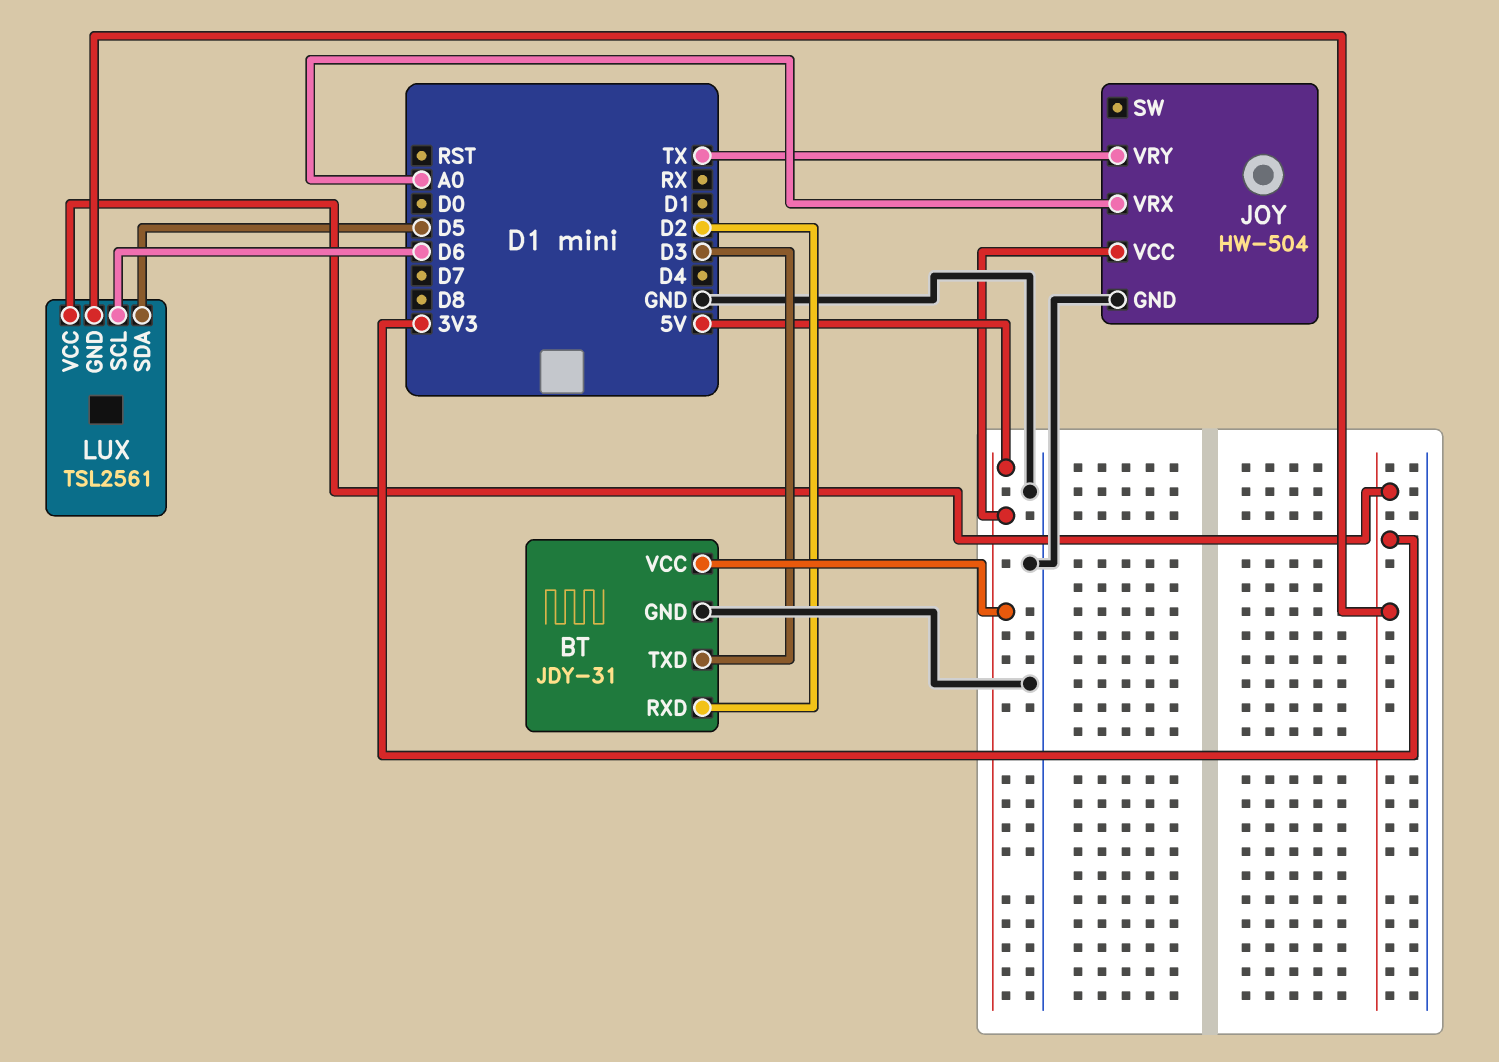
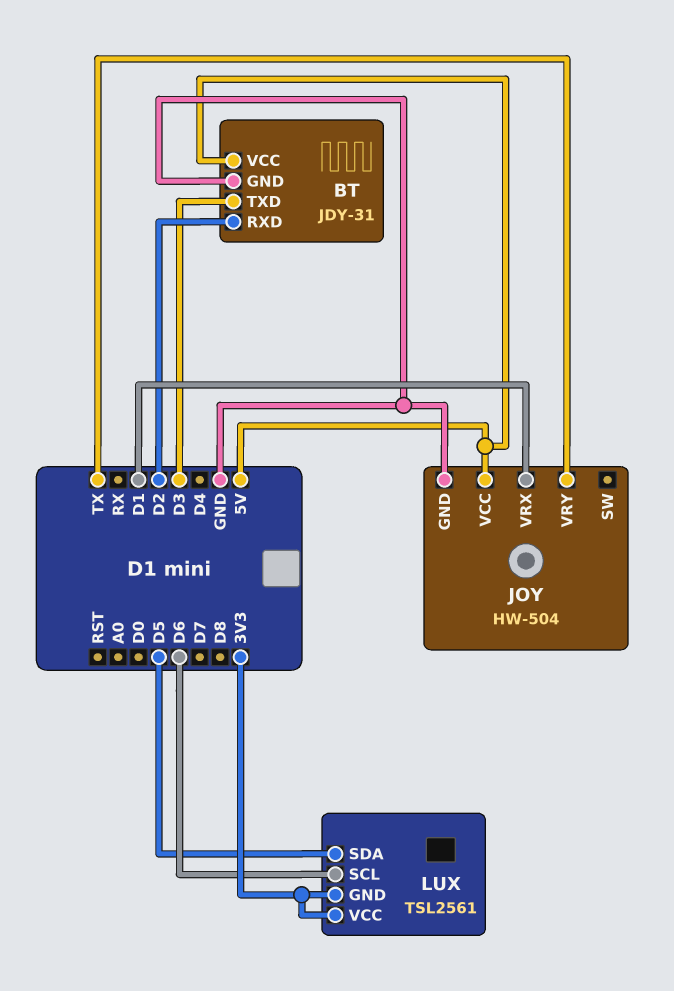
JOY pin VRX: A0 -> D1

